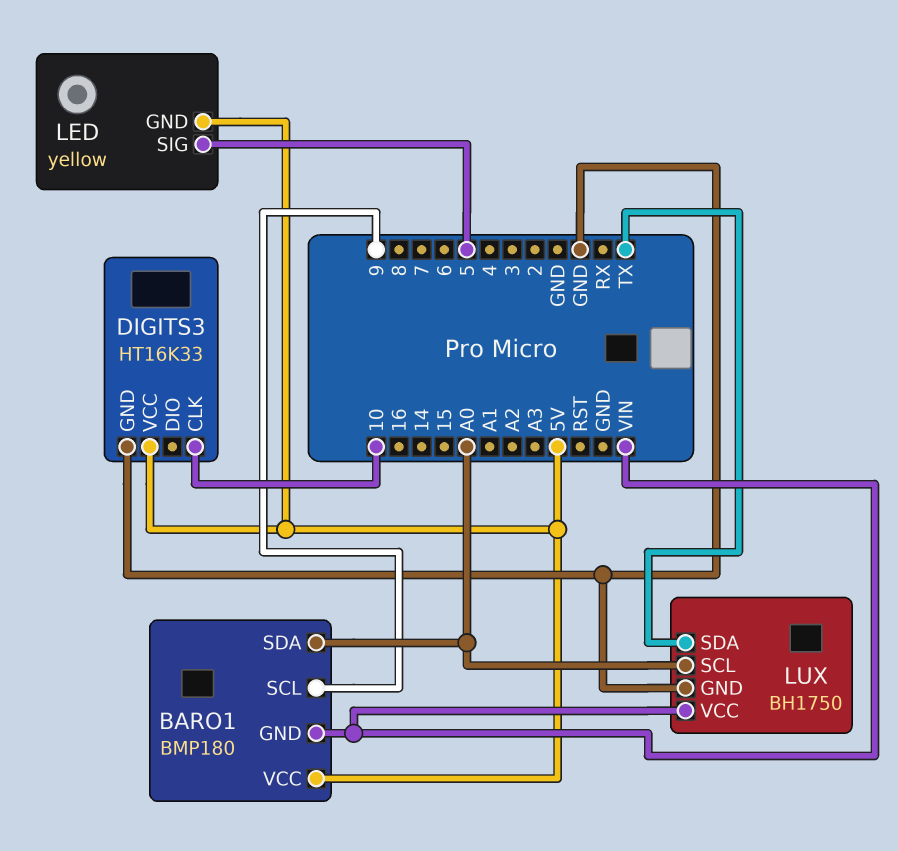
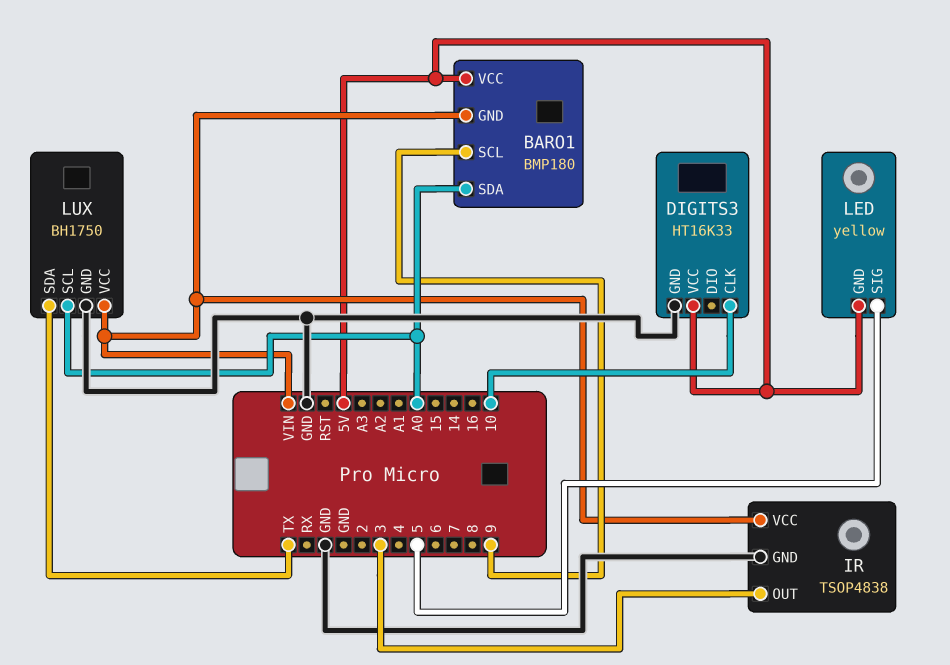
IR: none -> TSOP4838
IR pin GND: none -> GND
IR pin OUT: none -> 3
IR pin VCC: none -> VIN

